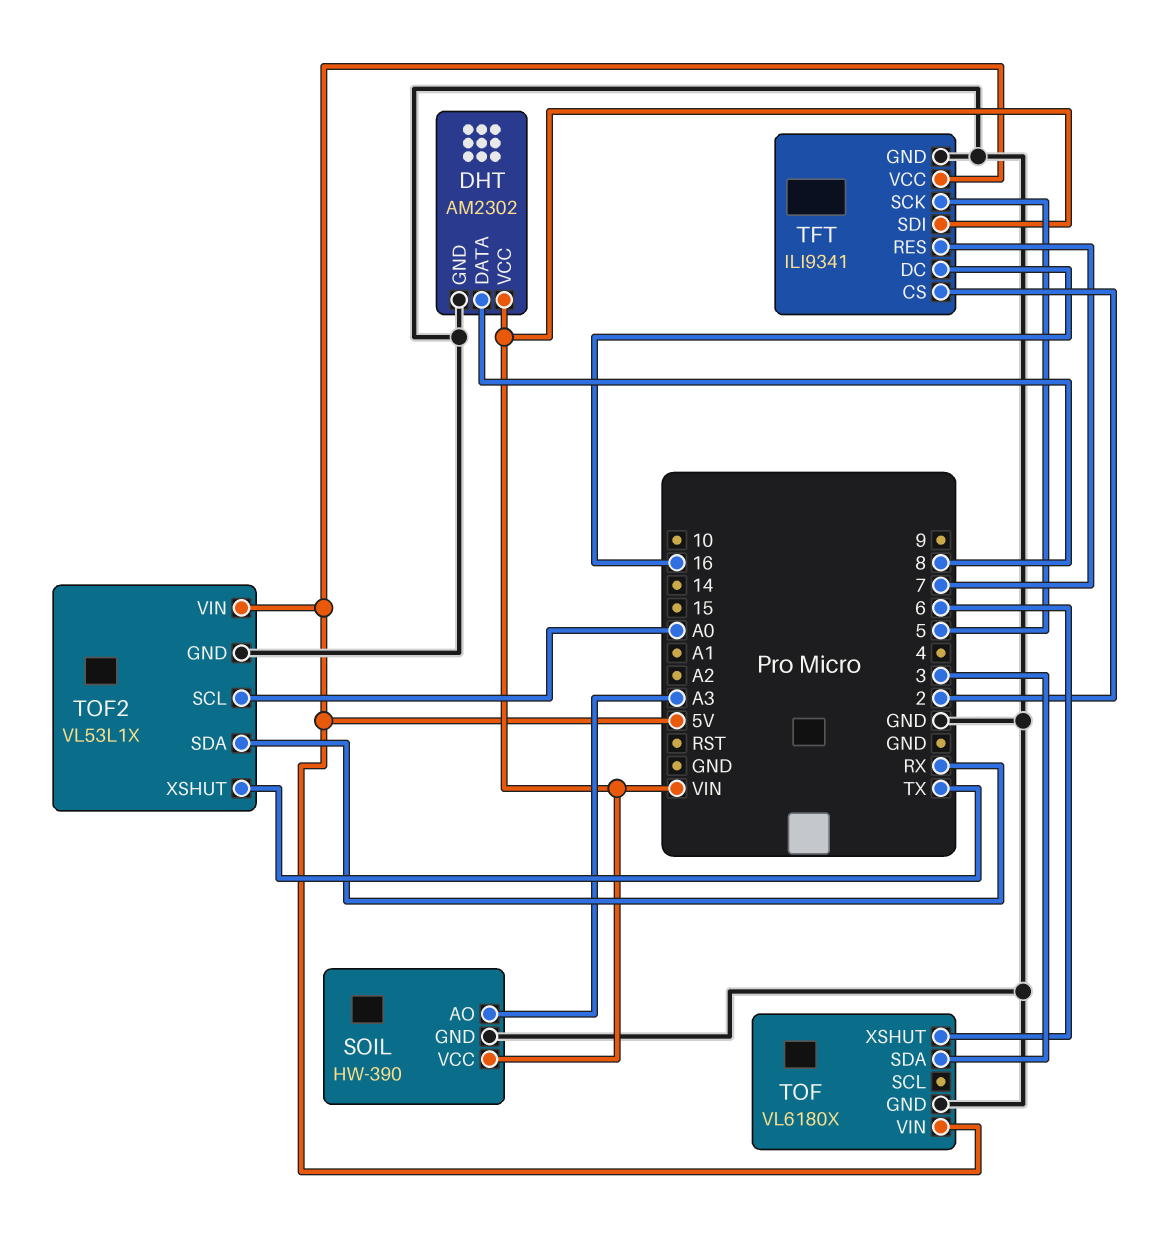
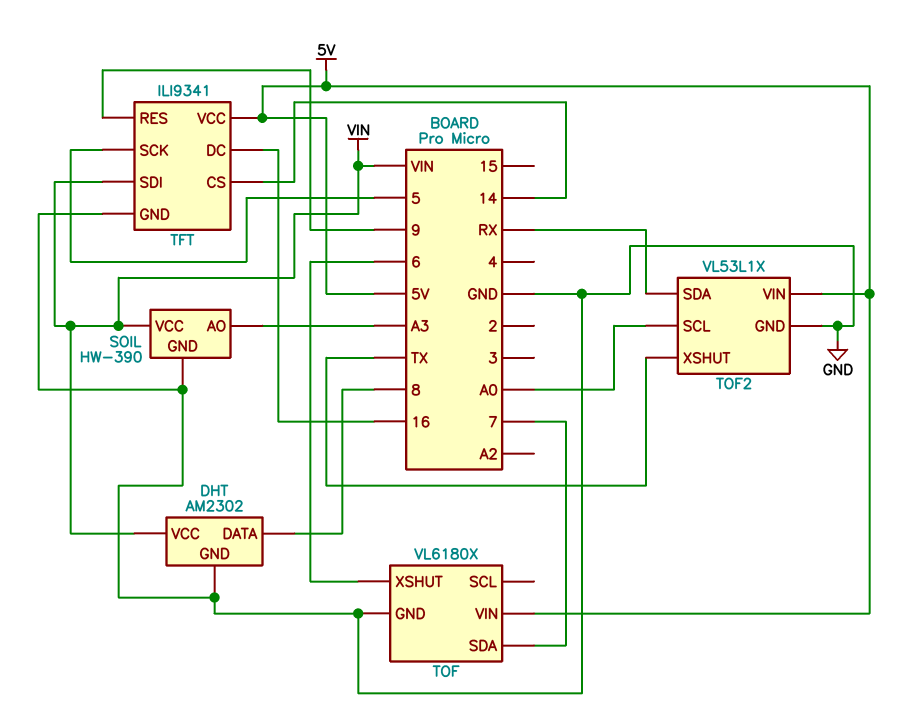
TFT pin CS: 2 -> 14
TFT pin RES: 7 -> 9
TOF pin SDA: 3 -> 7

